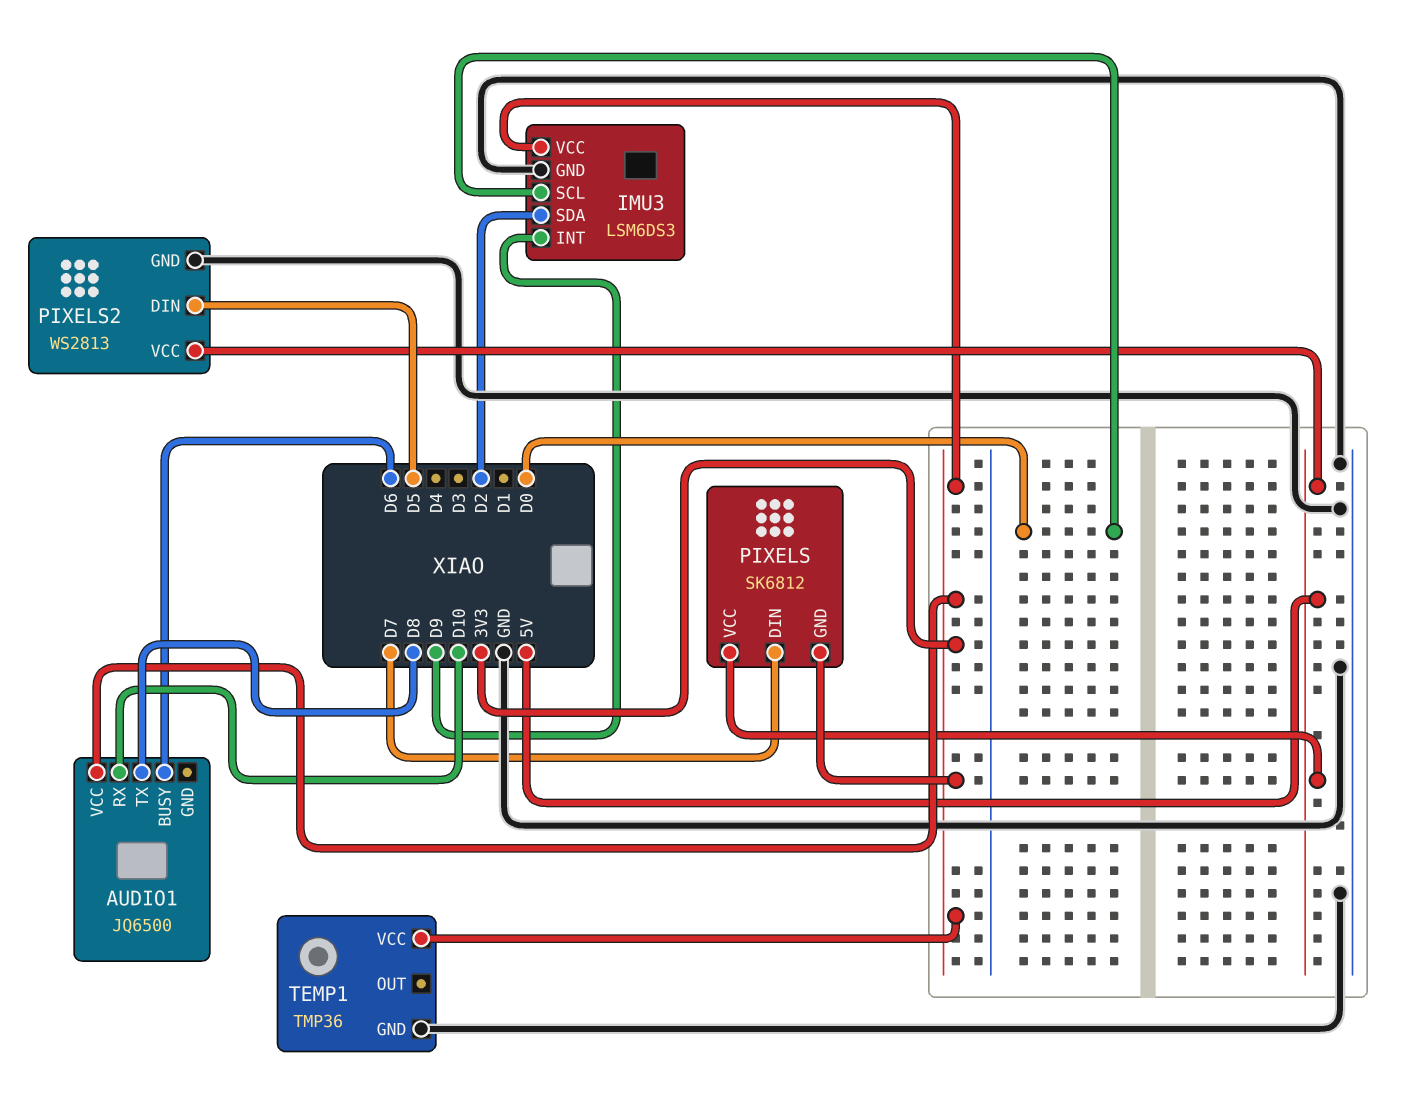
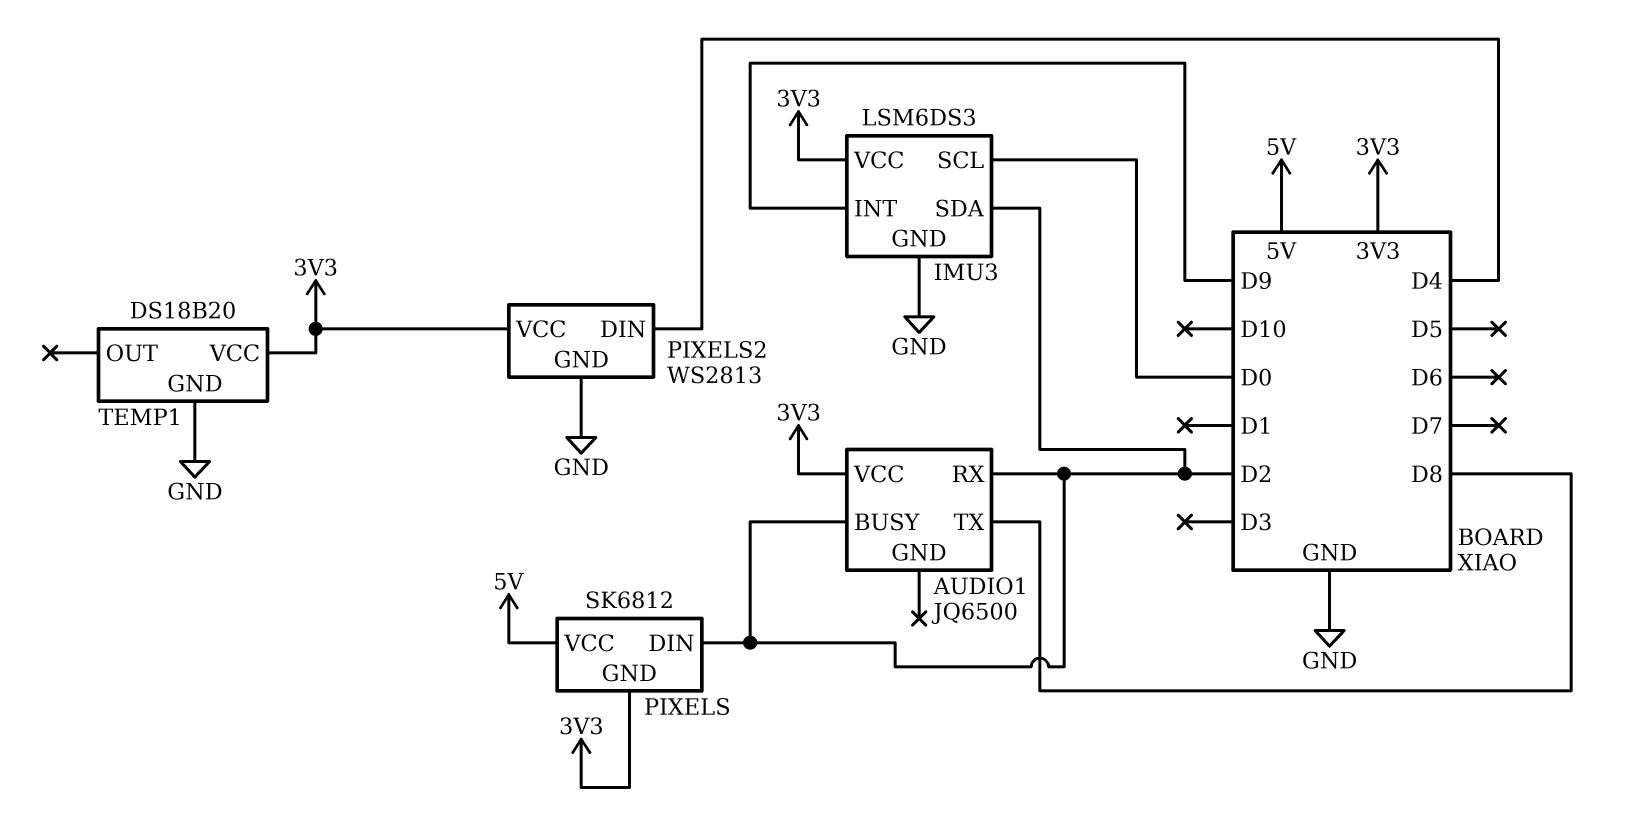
AUDIO1 pin BUSY: D6 -> D2
AUDIO1 pin RX: D10 -> D2
PIXELS pin DIN: D7 -> D2
PIXELS2 pin DIN: D5 -> D4
PIXELS2 pin VCC: 5V -> 3V3
TEMP1: TMP36 -> DS18B20

